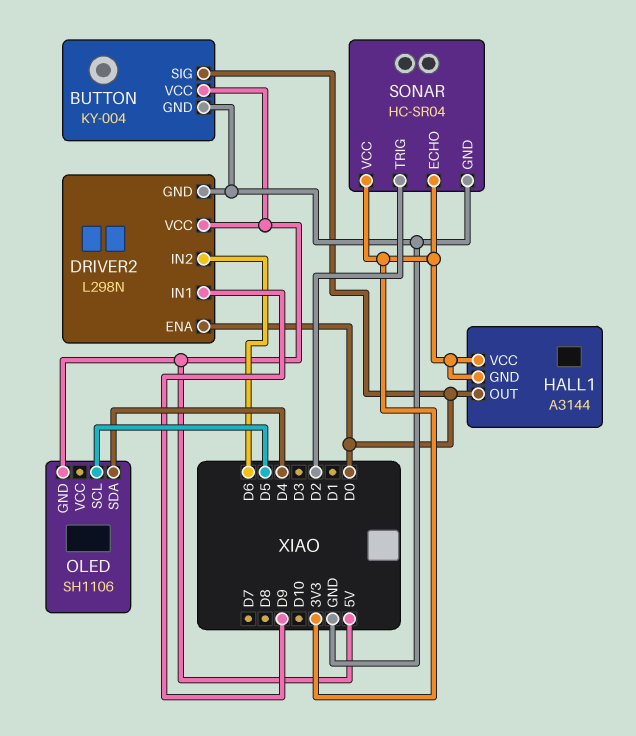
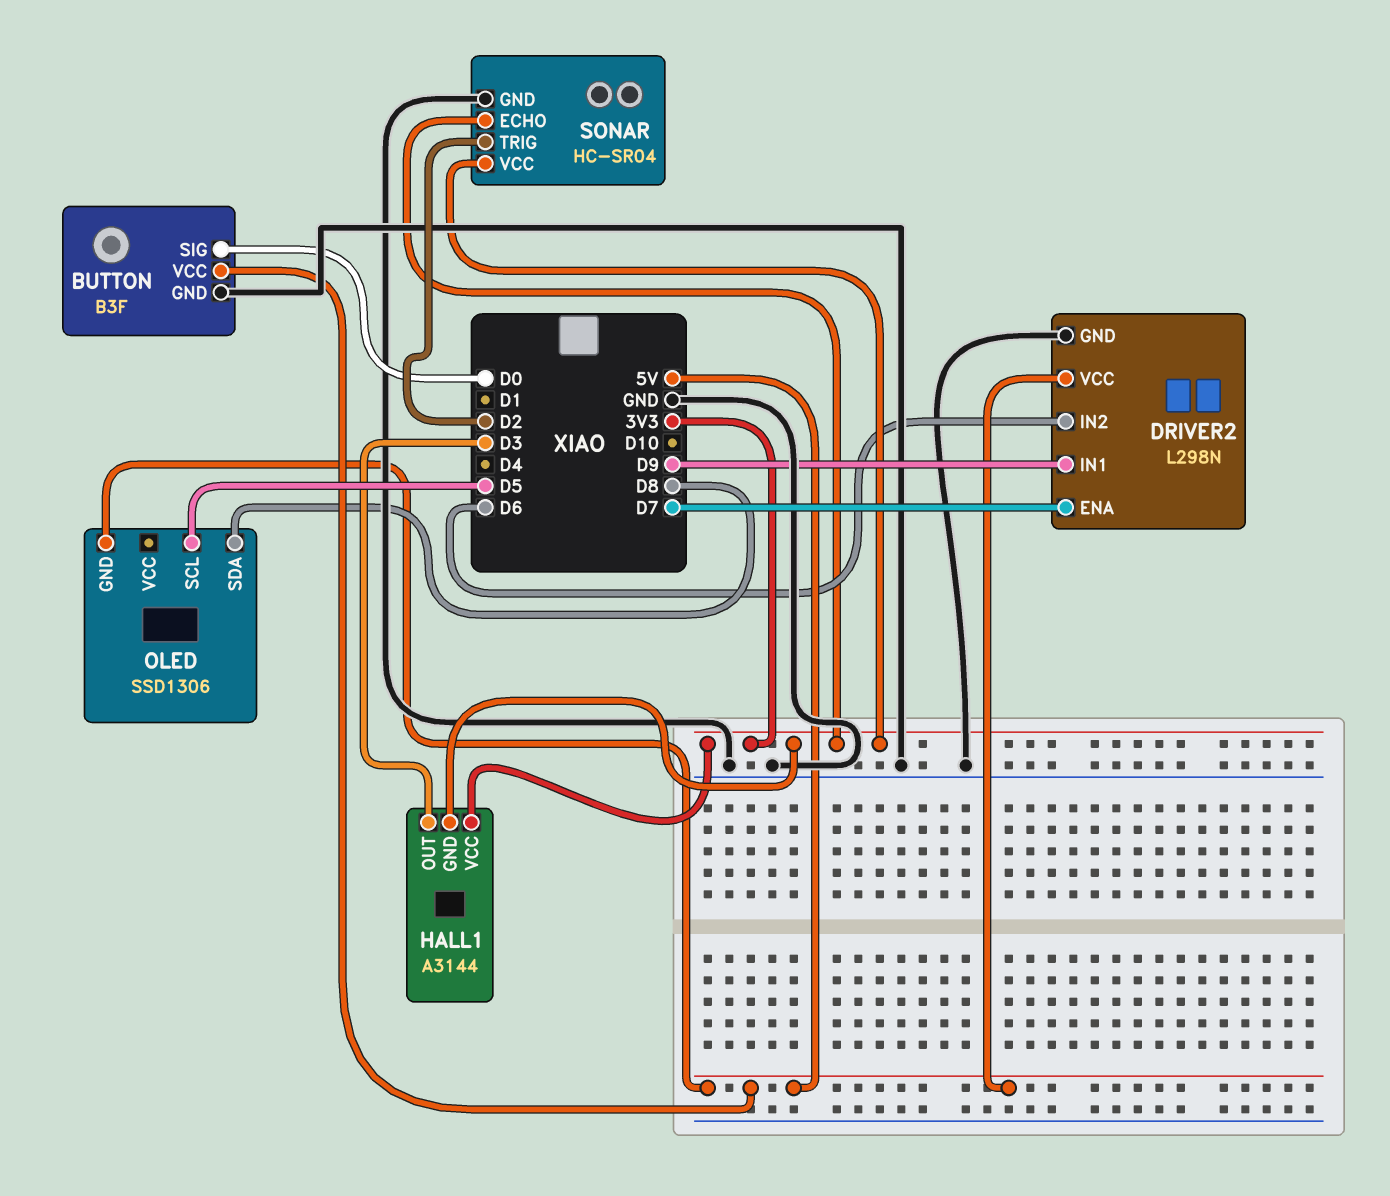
BUTTON: KY-004 -> B3F
DRIVER2 pin ENA: D0 -> D7
HALL1 pin OUT: D0 -> D3
OLED: SH1106 -> SSD1306
OLED pin SDA: D4 -> D8

